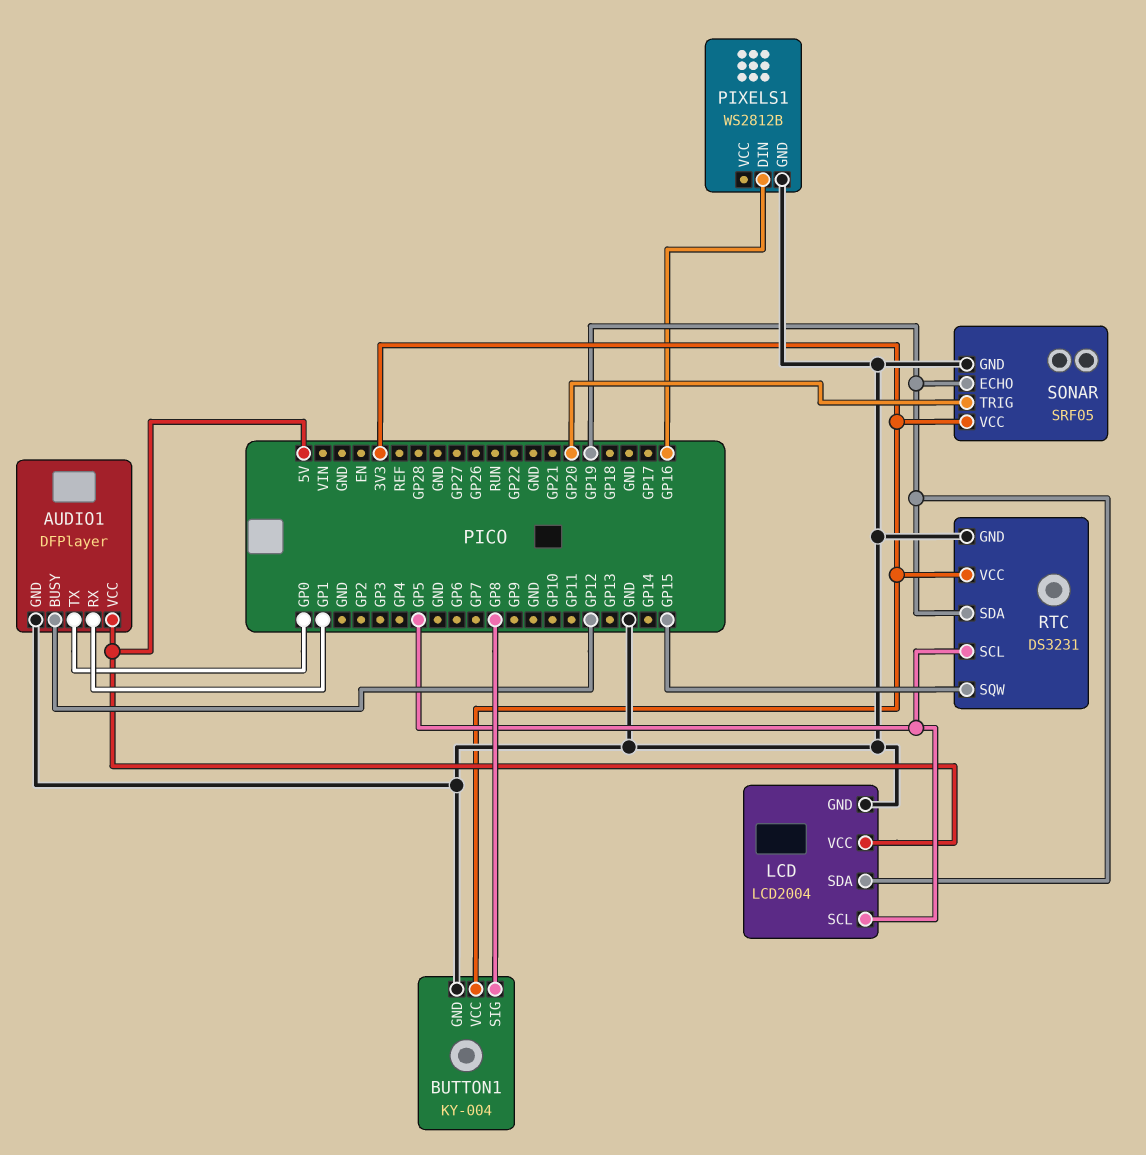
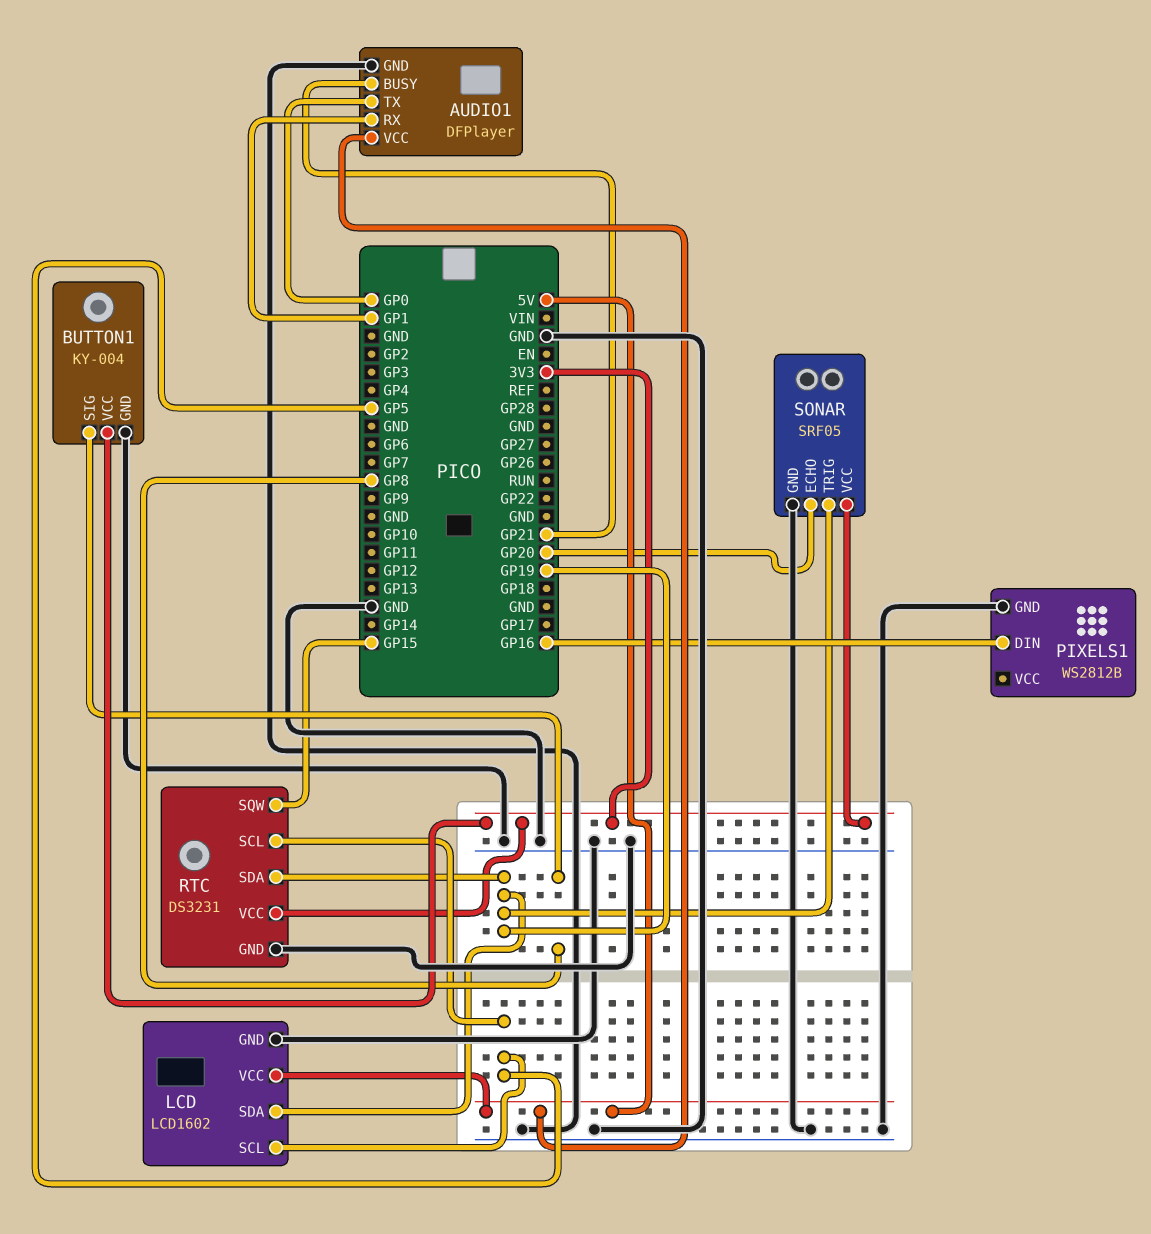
AUDIO1 pin BUSY: GP12 -> GP21
LCD: LCD2004 -> LCD1602
SONAR pin ECHO: GP19 -> GP20
SONAR pin TRIG: GP20 -> GP19

